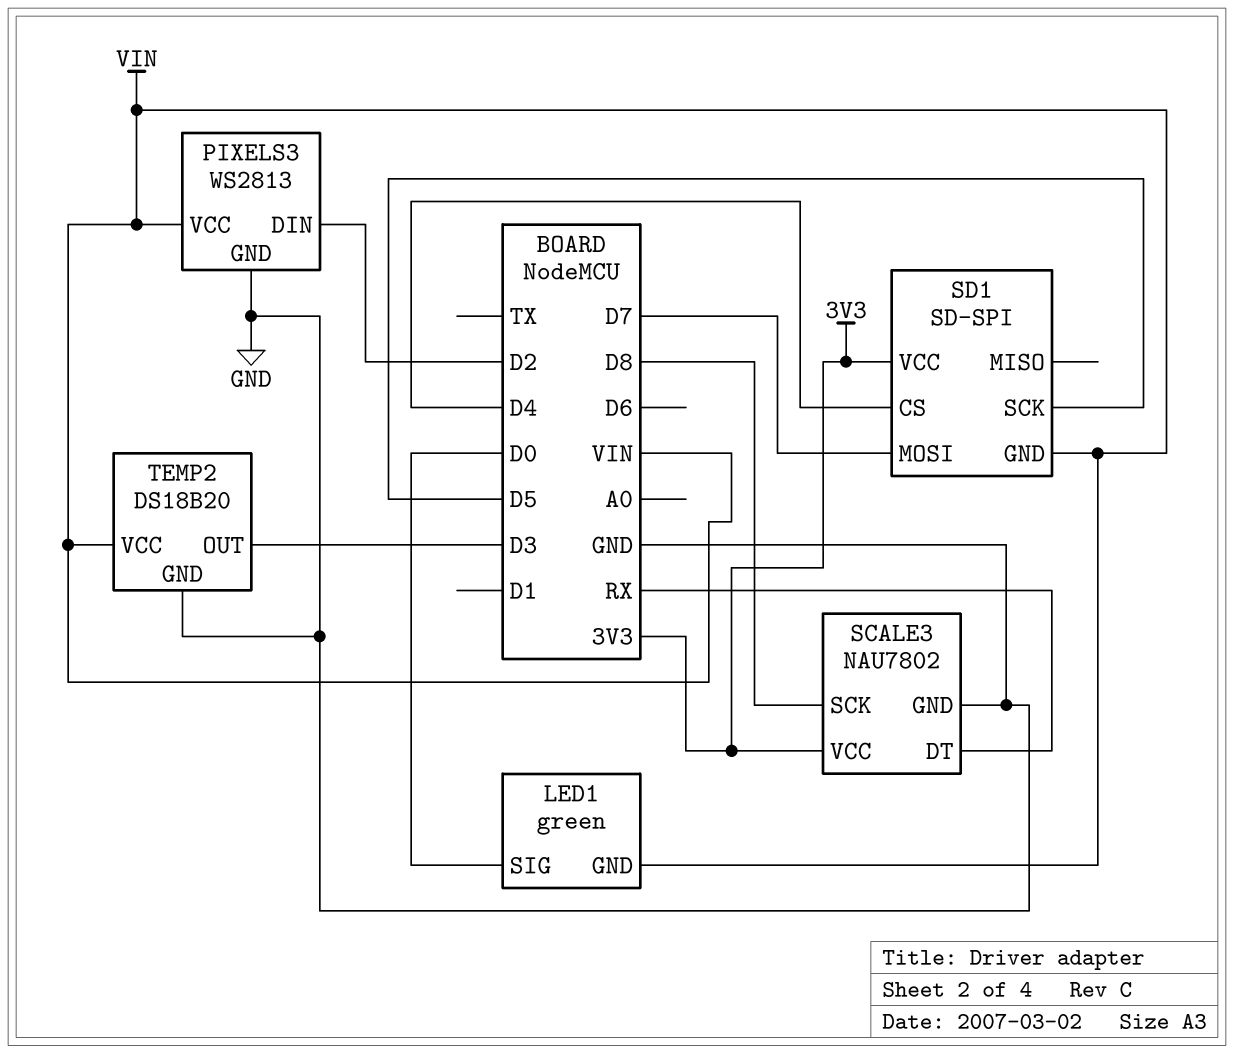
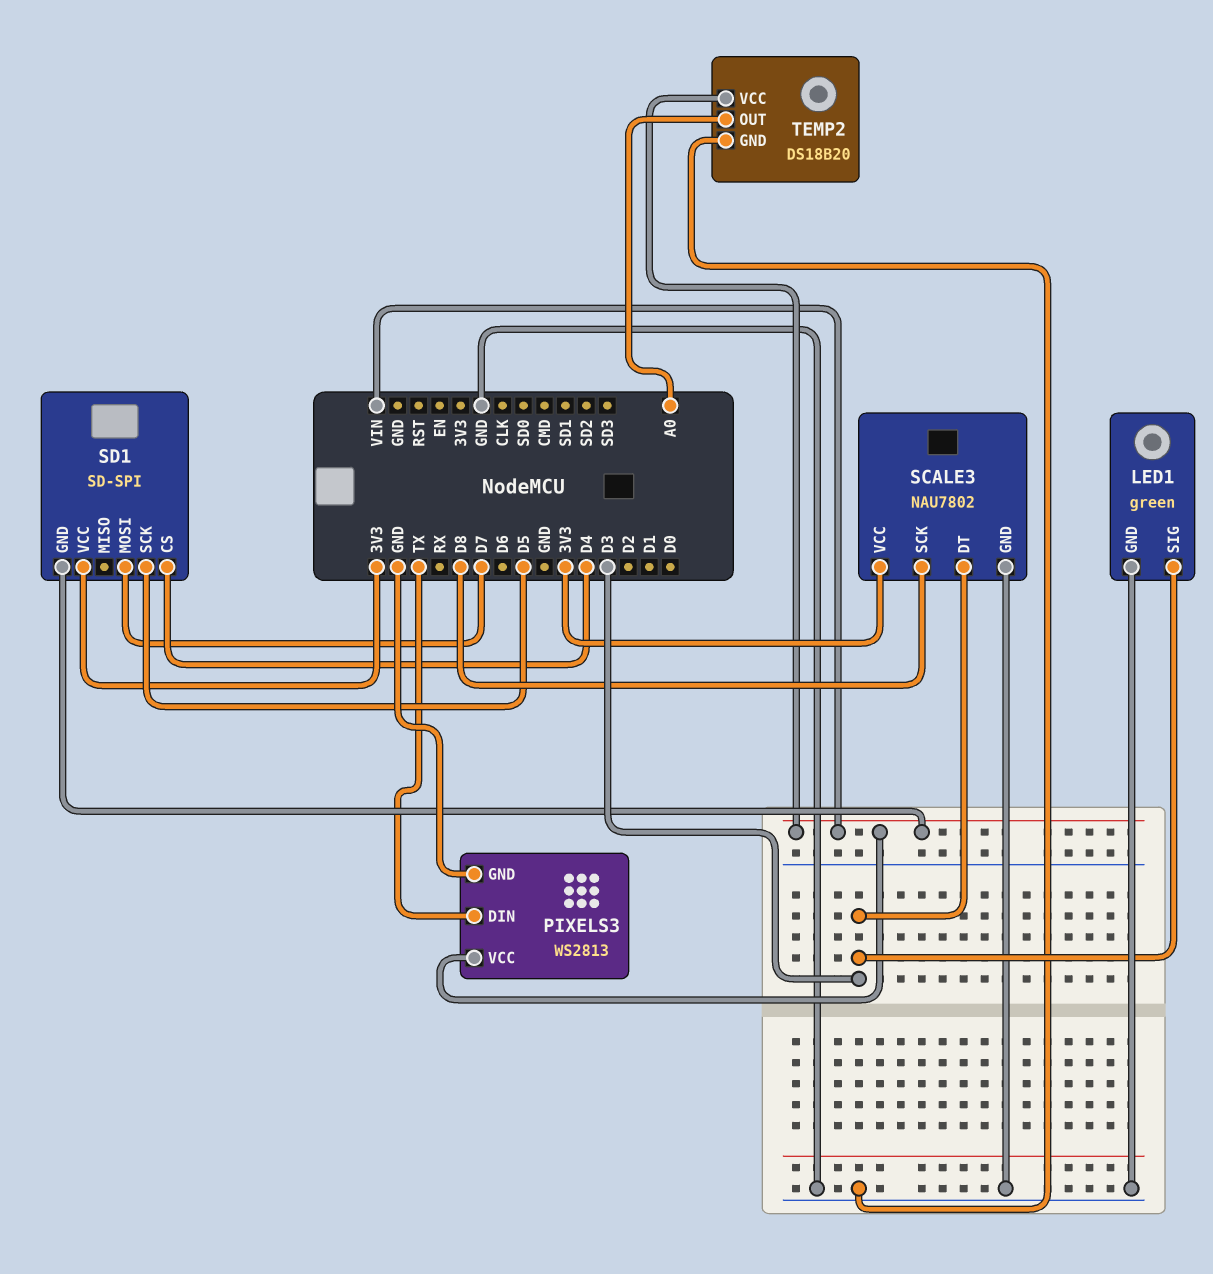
LED1 pin GND: VIN -> GND
LED1 pin SIG: D0 -> D3
PIXELS3 pin DIN: D2 -> TX
SCALE3 pin DT: RX -> D3
TEMP2 pin OUT: D3 -> A0

